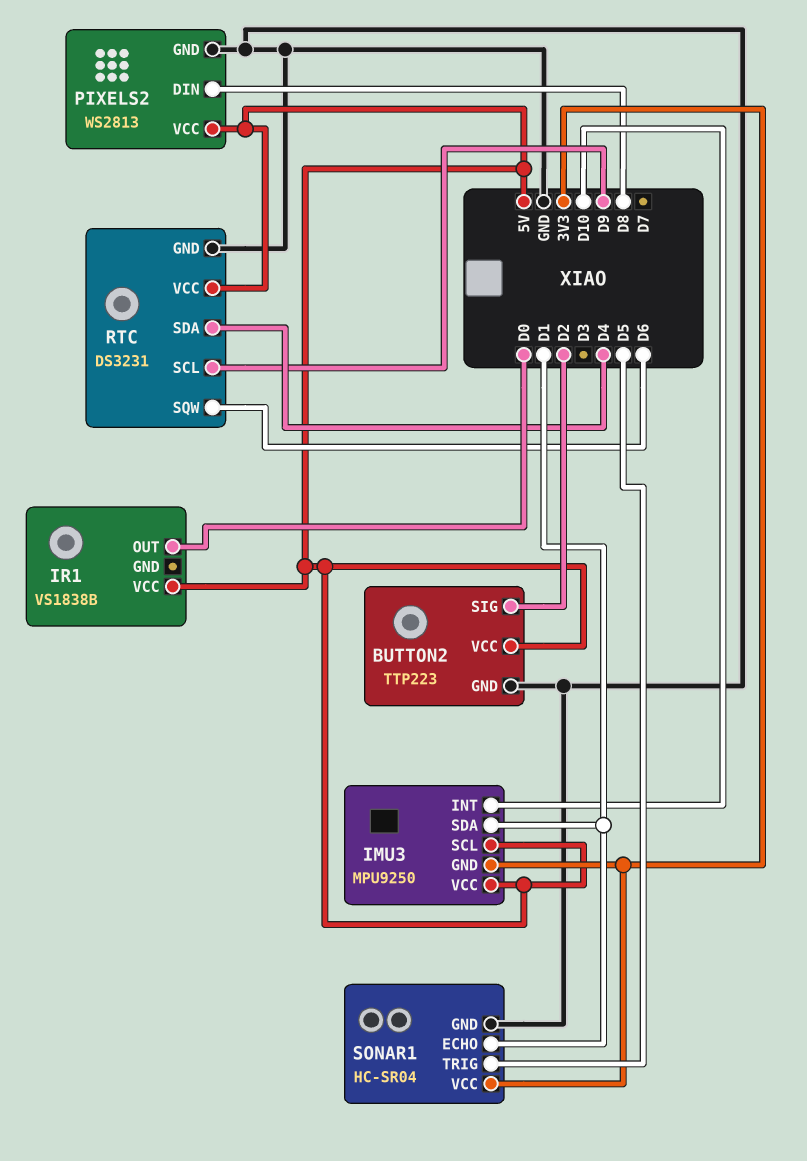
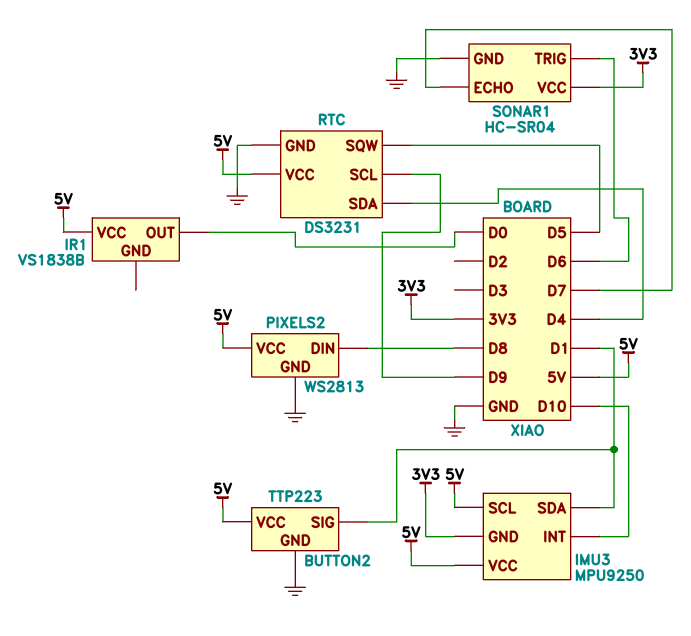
BUTTON2 pin SIG: D2 -> D1
RTC pin SQW: D6 -> D5
SONAR1 pin ECHO: D1 -> D7
SONAR1 pin TRIG: D5 -> D6

